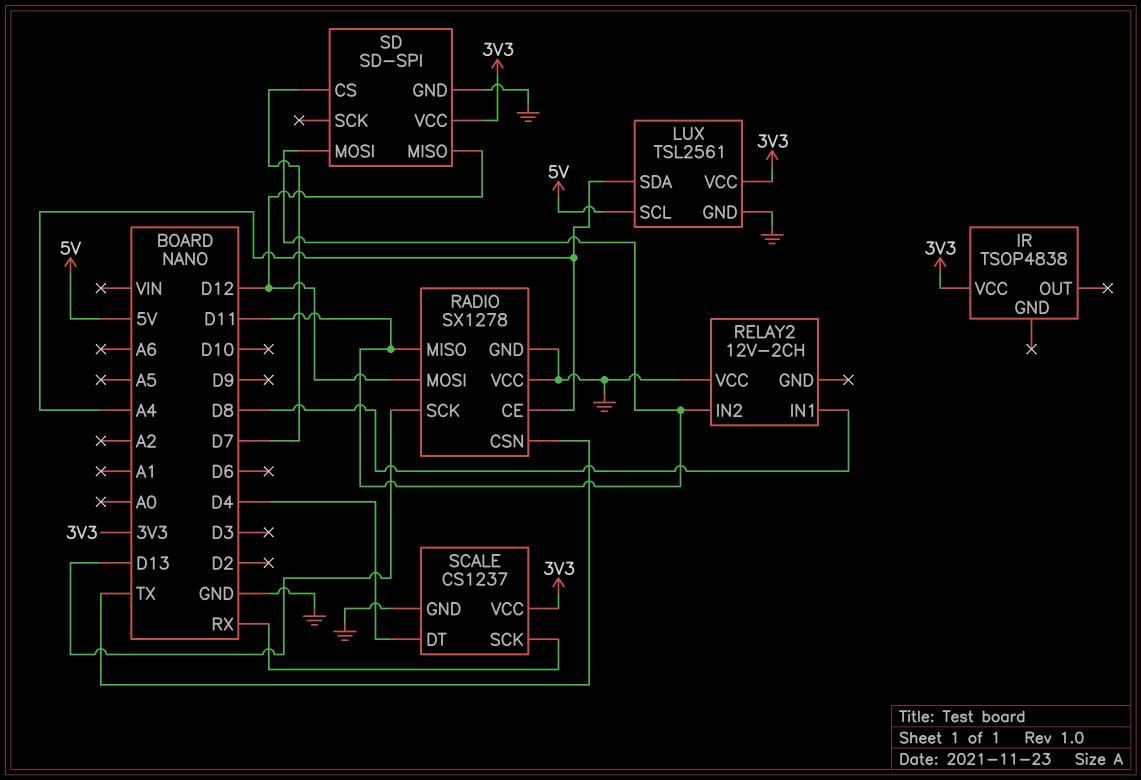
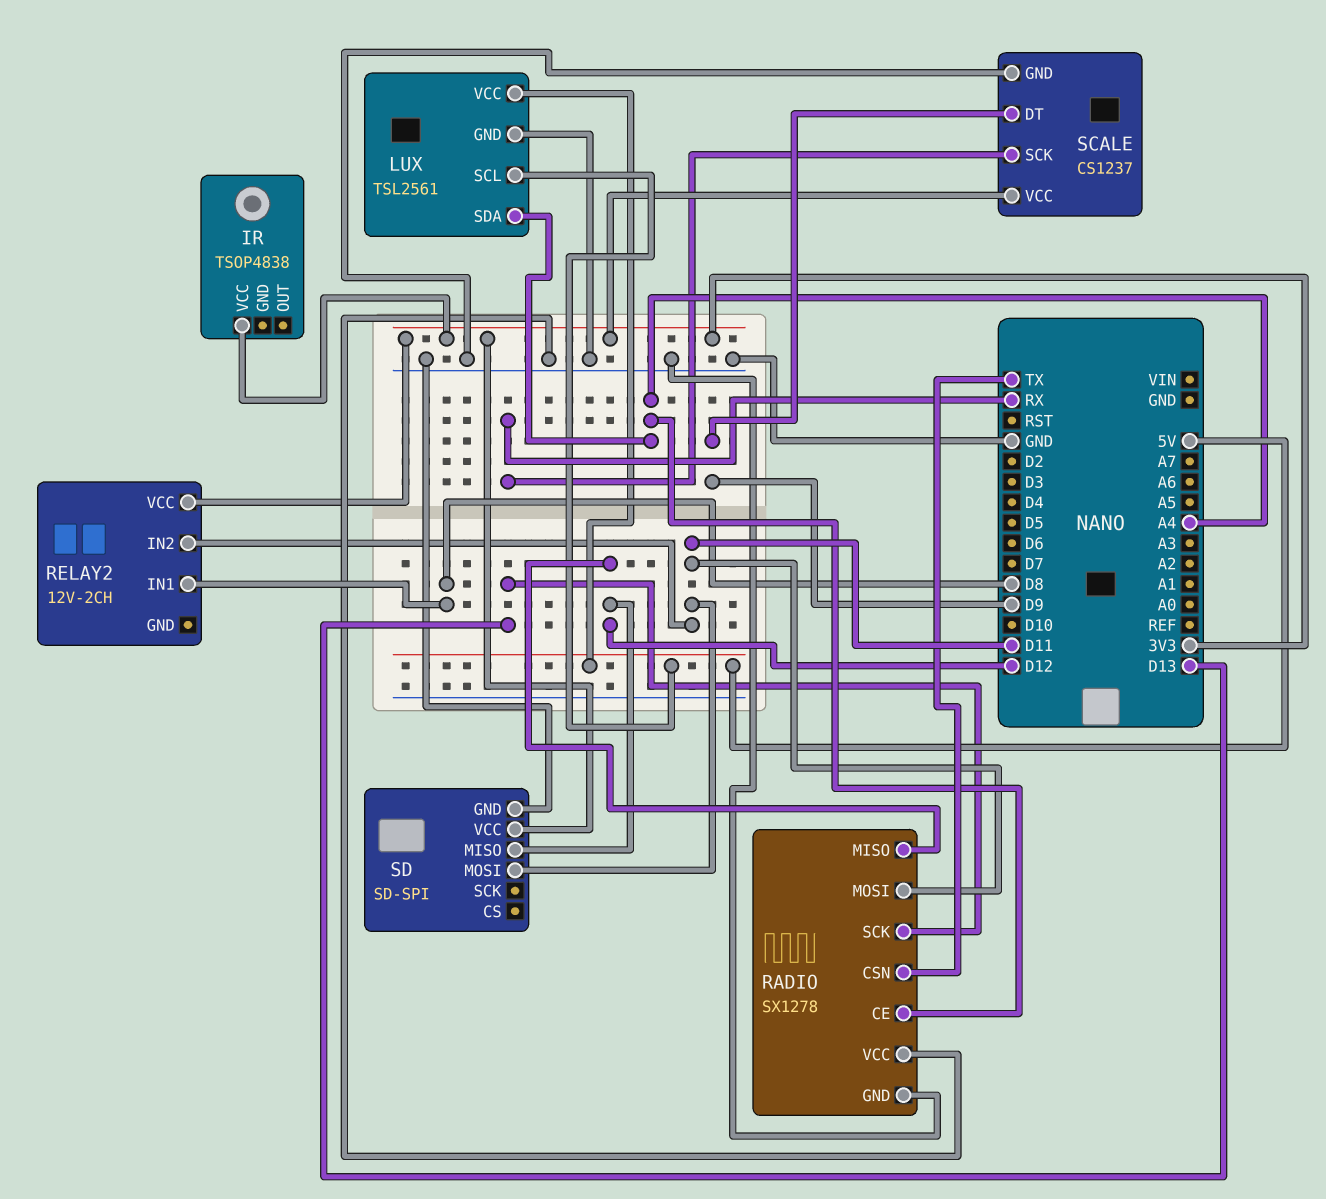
LUX pin VCC: 3V3 -> 5V
RADIO pin MISO: D11 -> D12
RADIO pin MOSI: D12 -> D11
RELAY2 pin VCC: GND -> 3V3
SCALE pin DT: D4 -> D9
SD pin CS: D7 -> none

